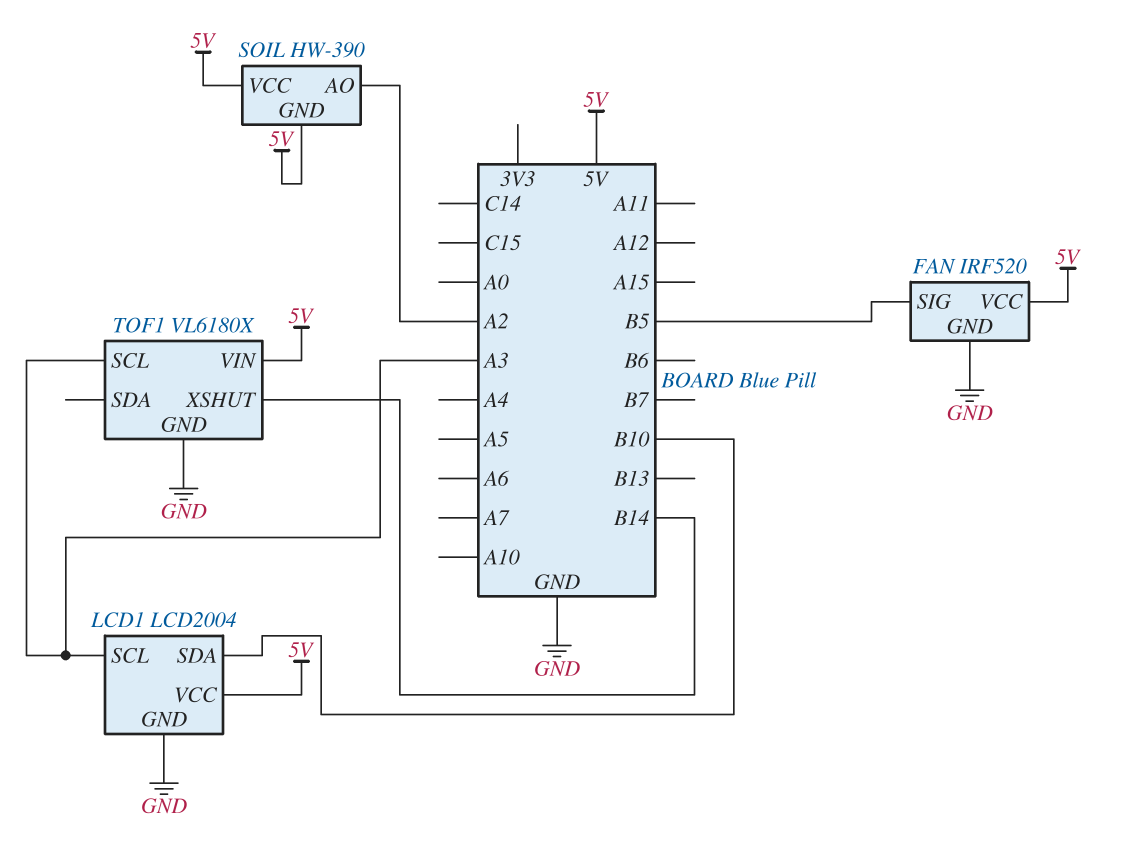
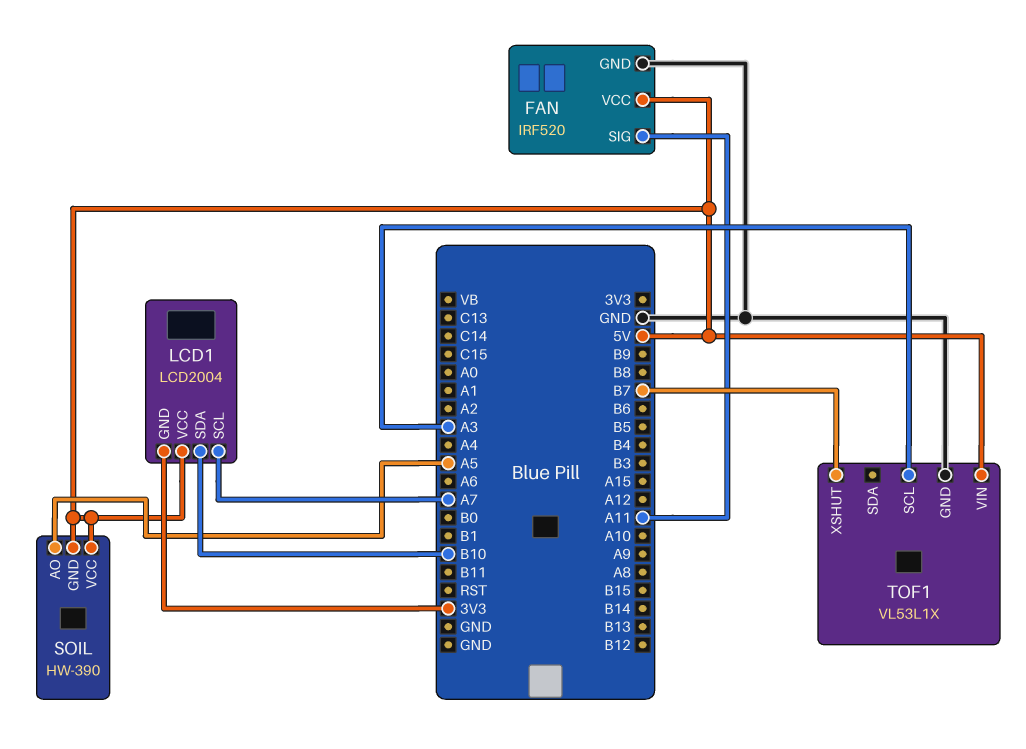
FAN pin SIG: B5 -> A11
LCD1 pin GND: GND -> 3V3
LCD1 pin SCL: A3 -> A7
SOIL pin AO: A2 -> A5
TOF1: VL6180X -> VL53L1X
TOF1 pin XSHUT: B14 -> B7

